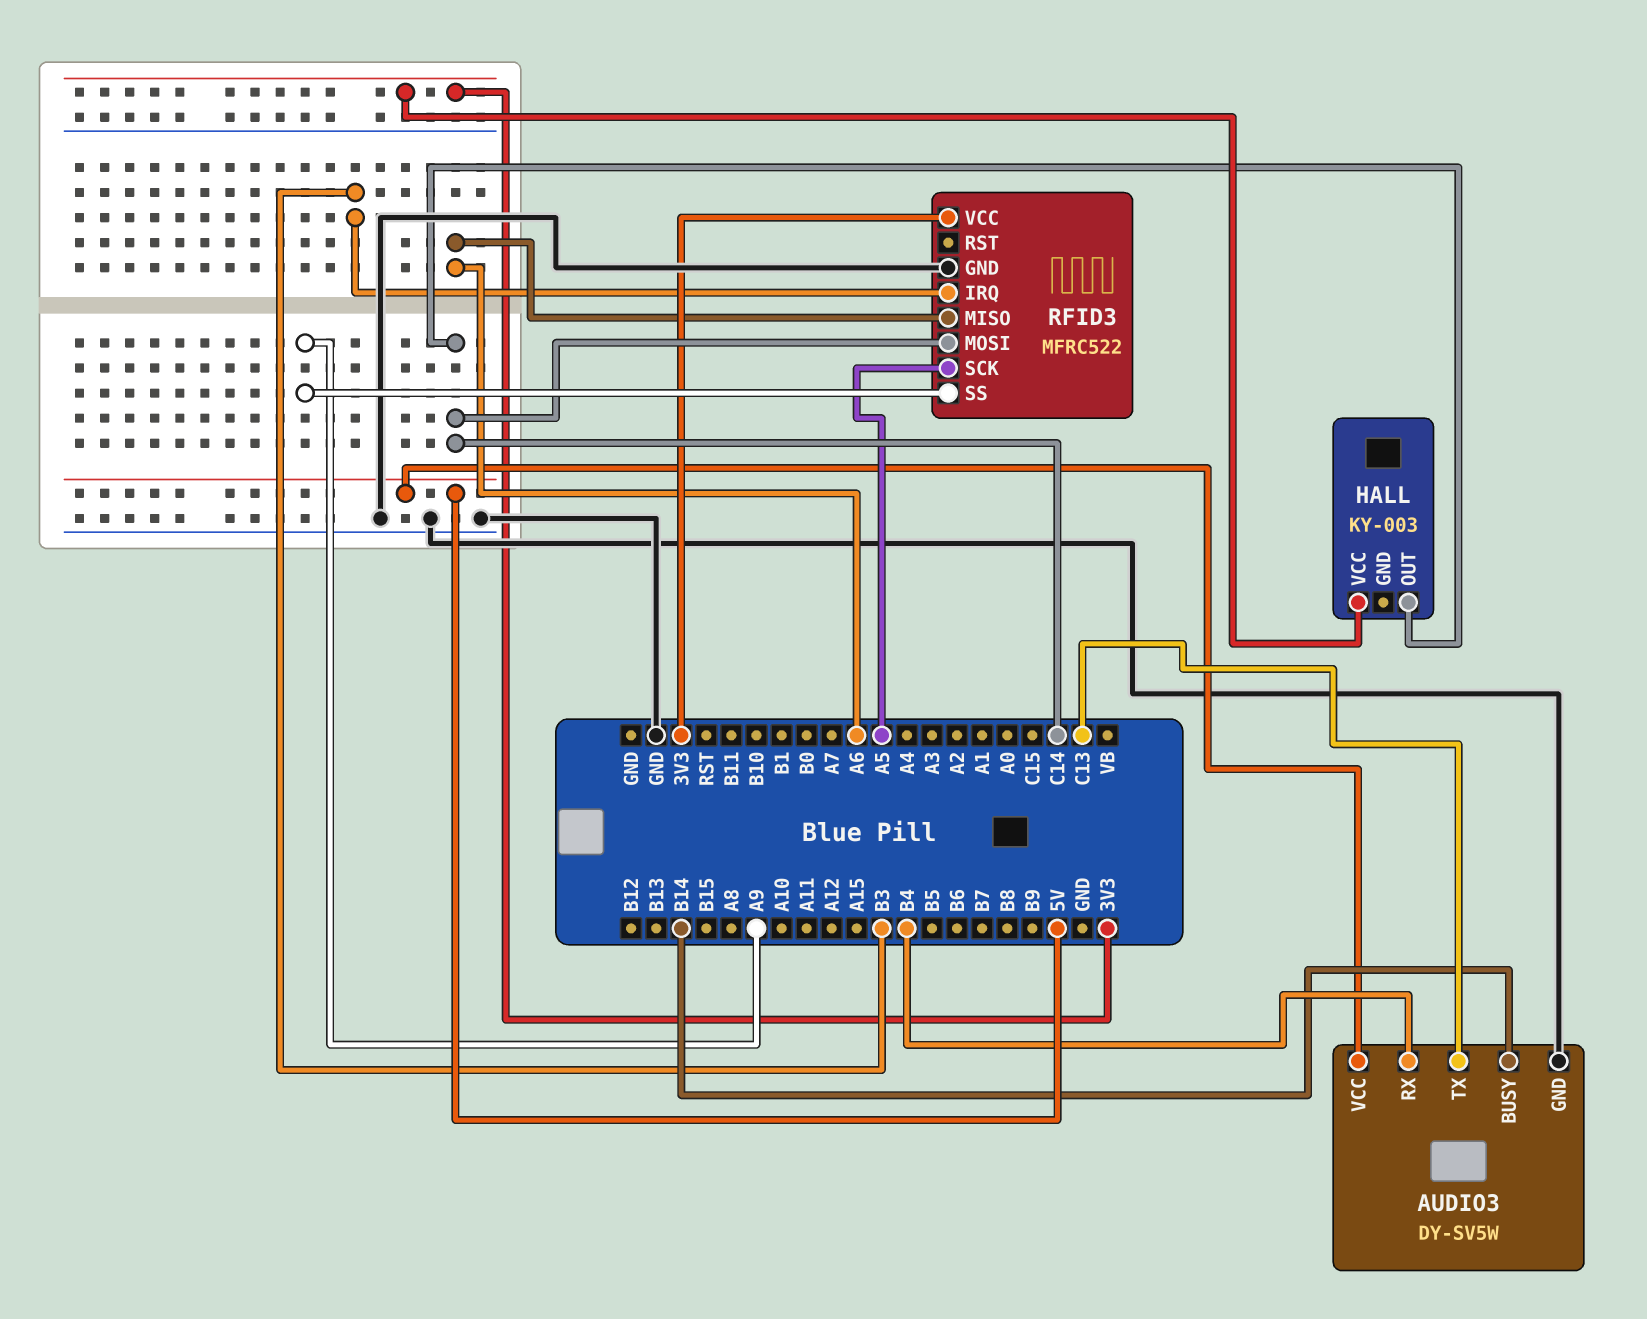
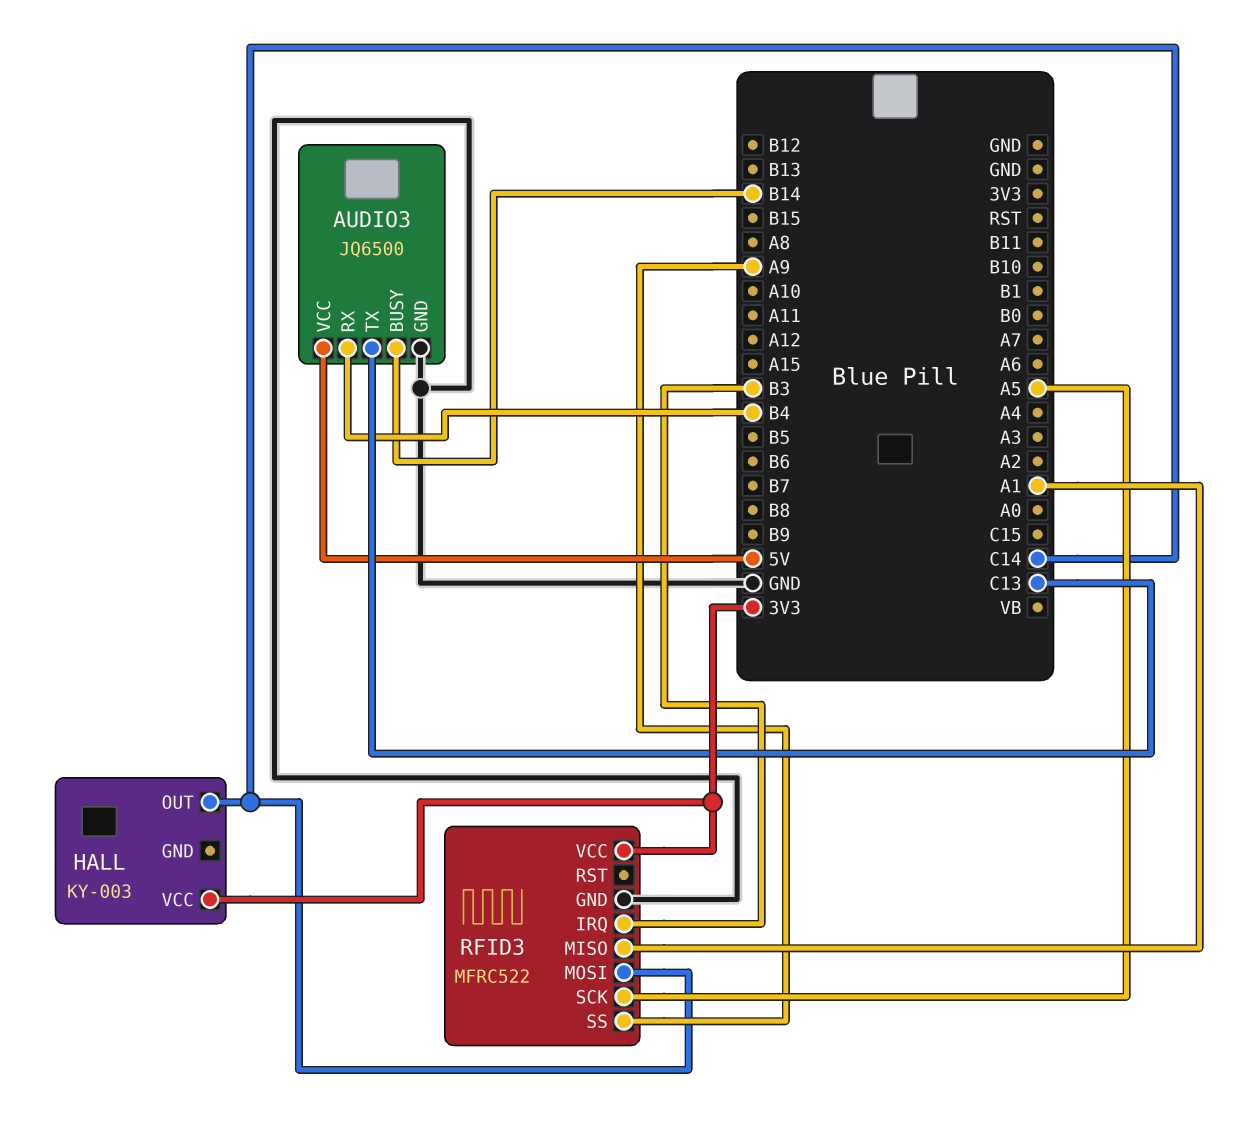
AUDIO3: DY-SV5W -> JQ6500
RFID3 pin MISO: A6 -> A1

